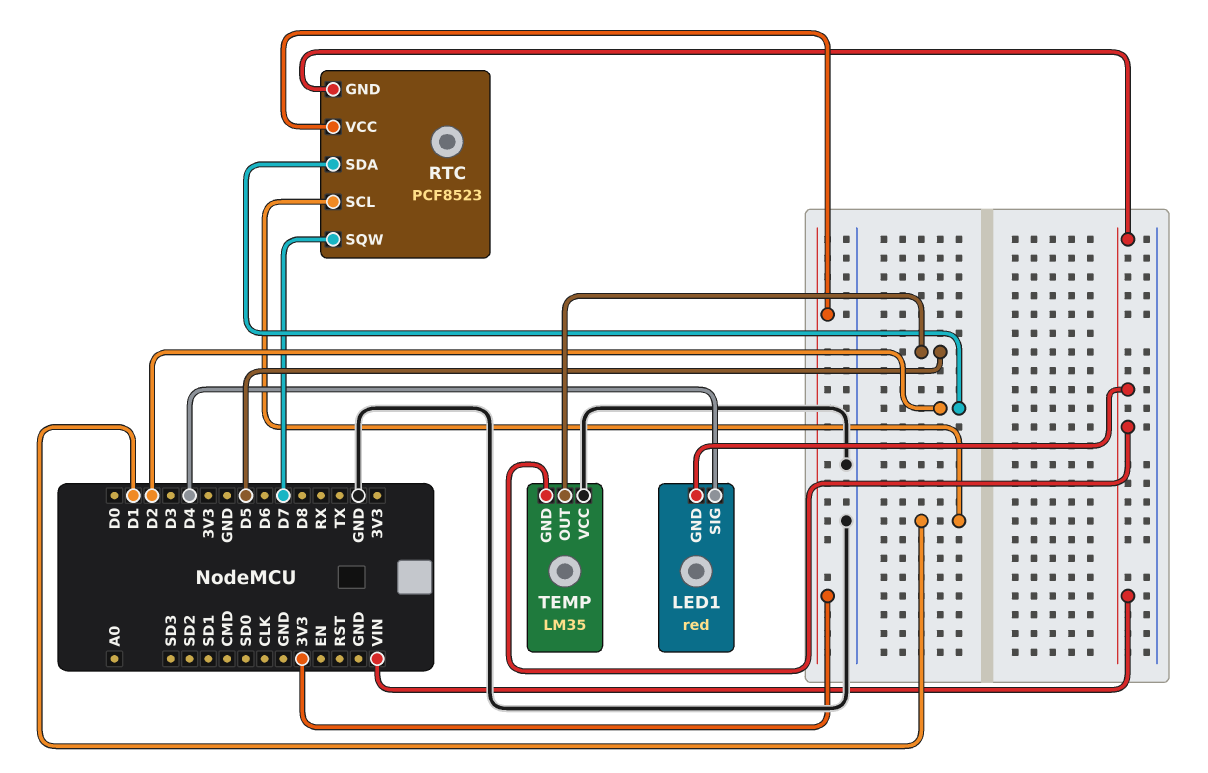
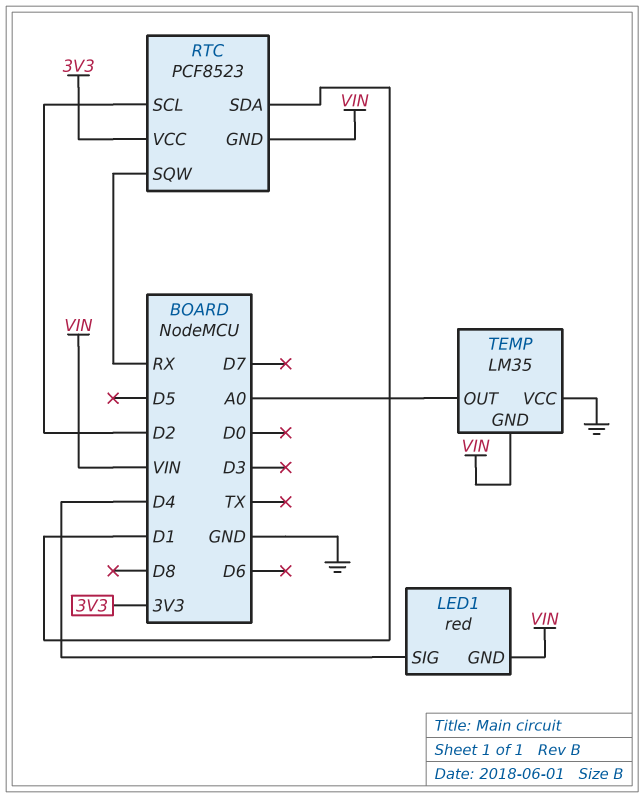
RTC pin SCL: D1 -> D2
RTC pin SDA: D2 -> D1
RTC pin SQW: D7 -> RX
TEMP pin OUT: D5 -> A0

